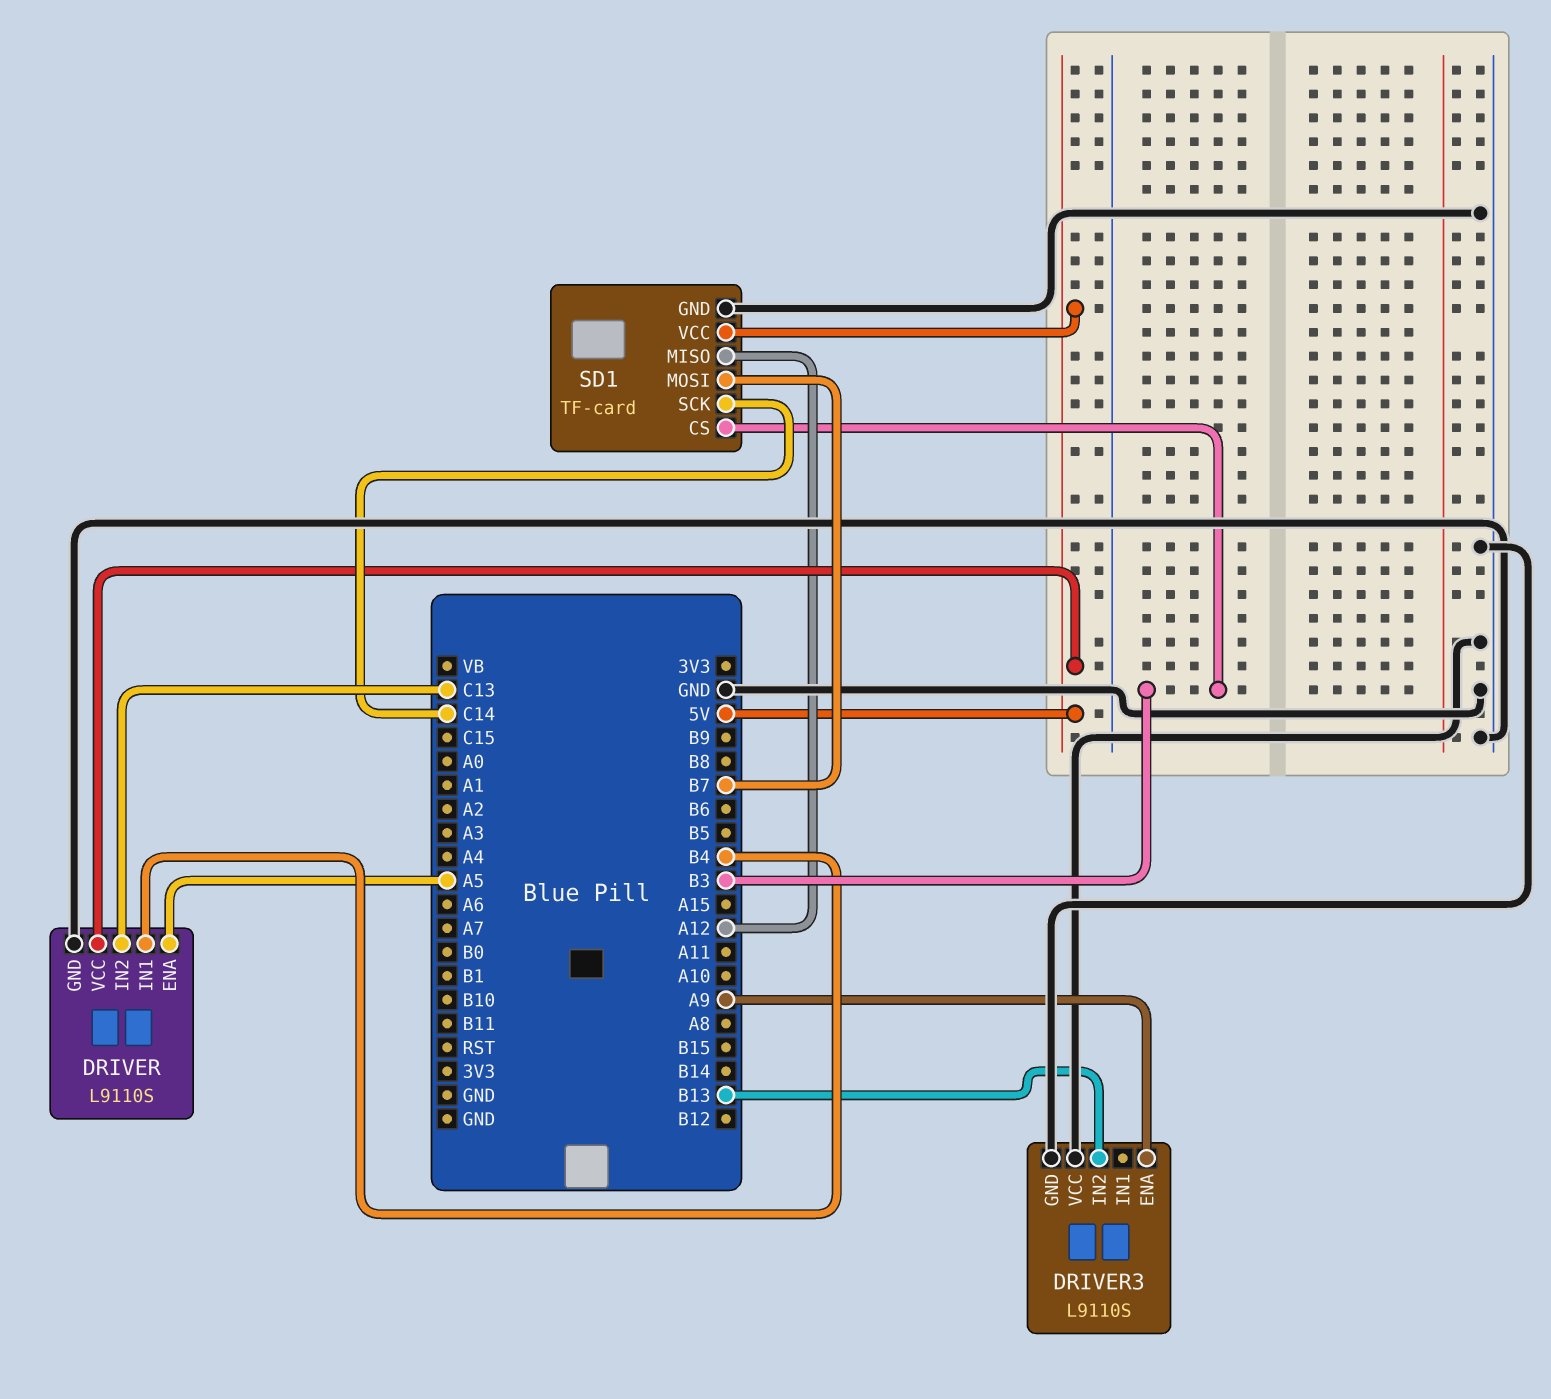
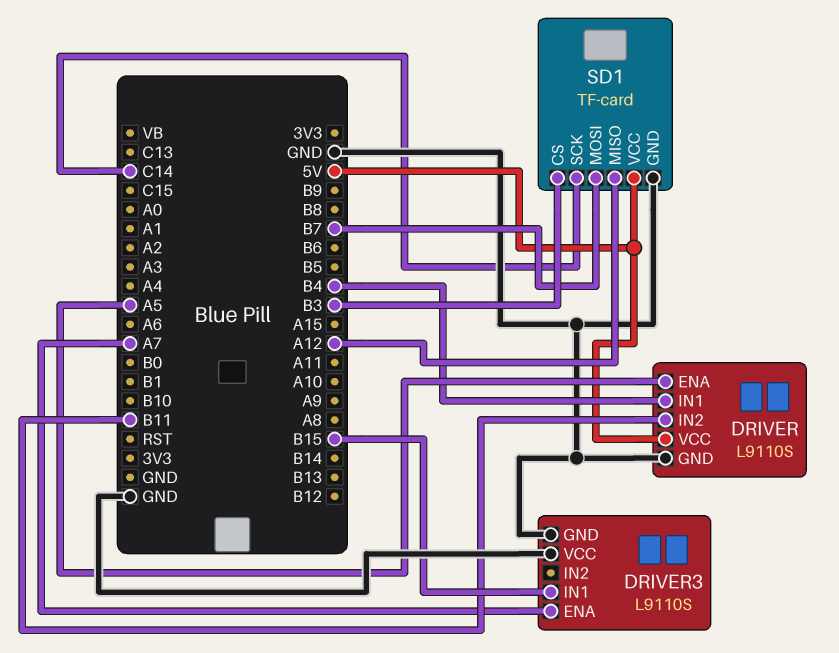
DRIVER pin IN2: C13 -> B11
DRIVER3 pin ENA: A9 -> A7
DRIVER3 pin IN1: none -> B15
DRIVER3 pin IN2: B13 -> none

